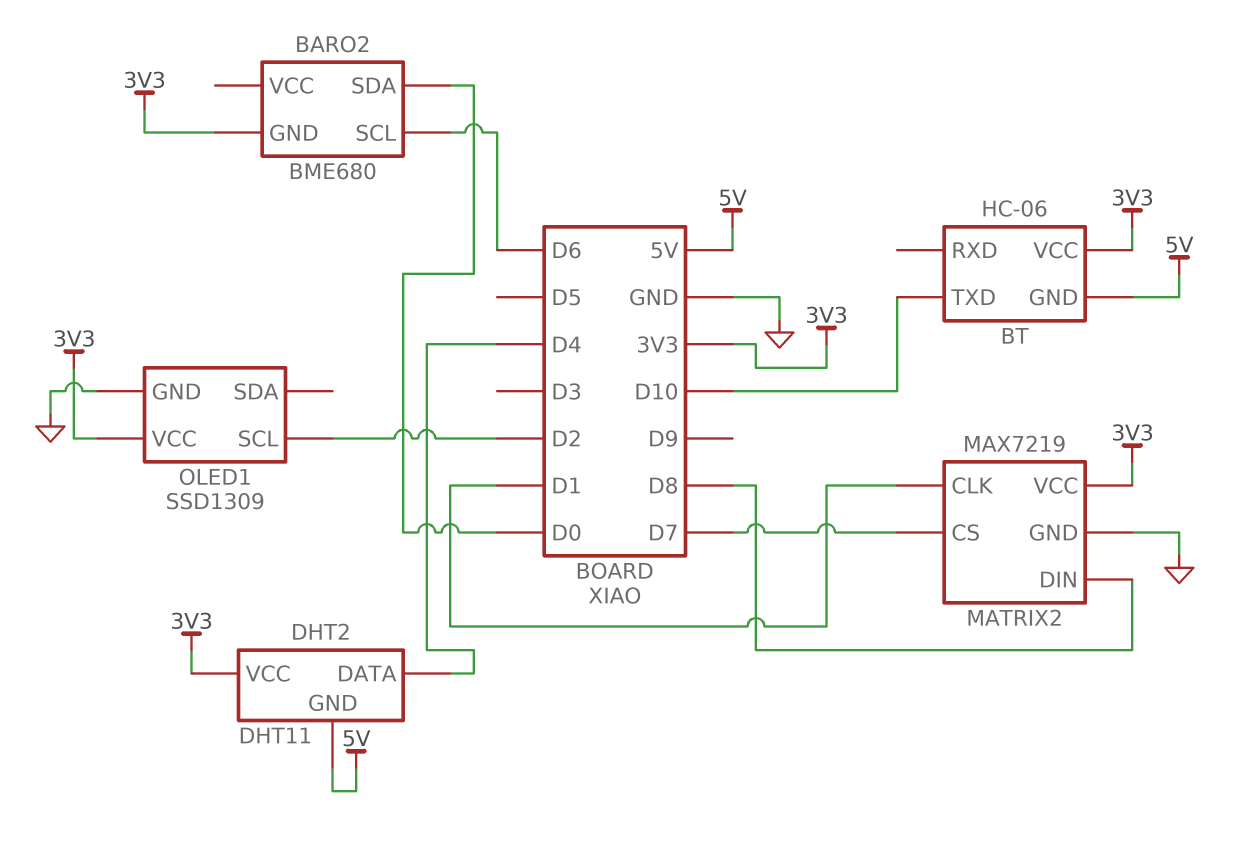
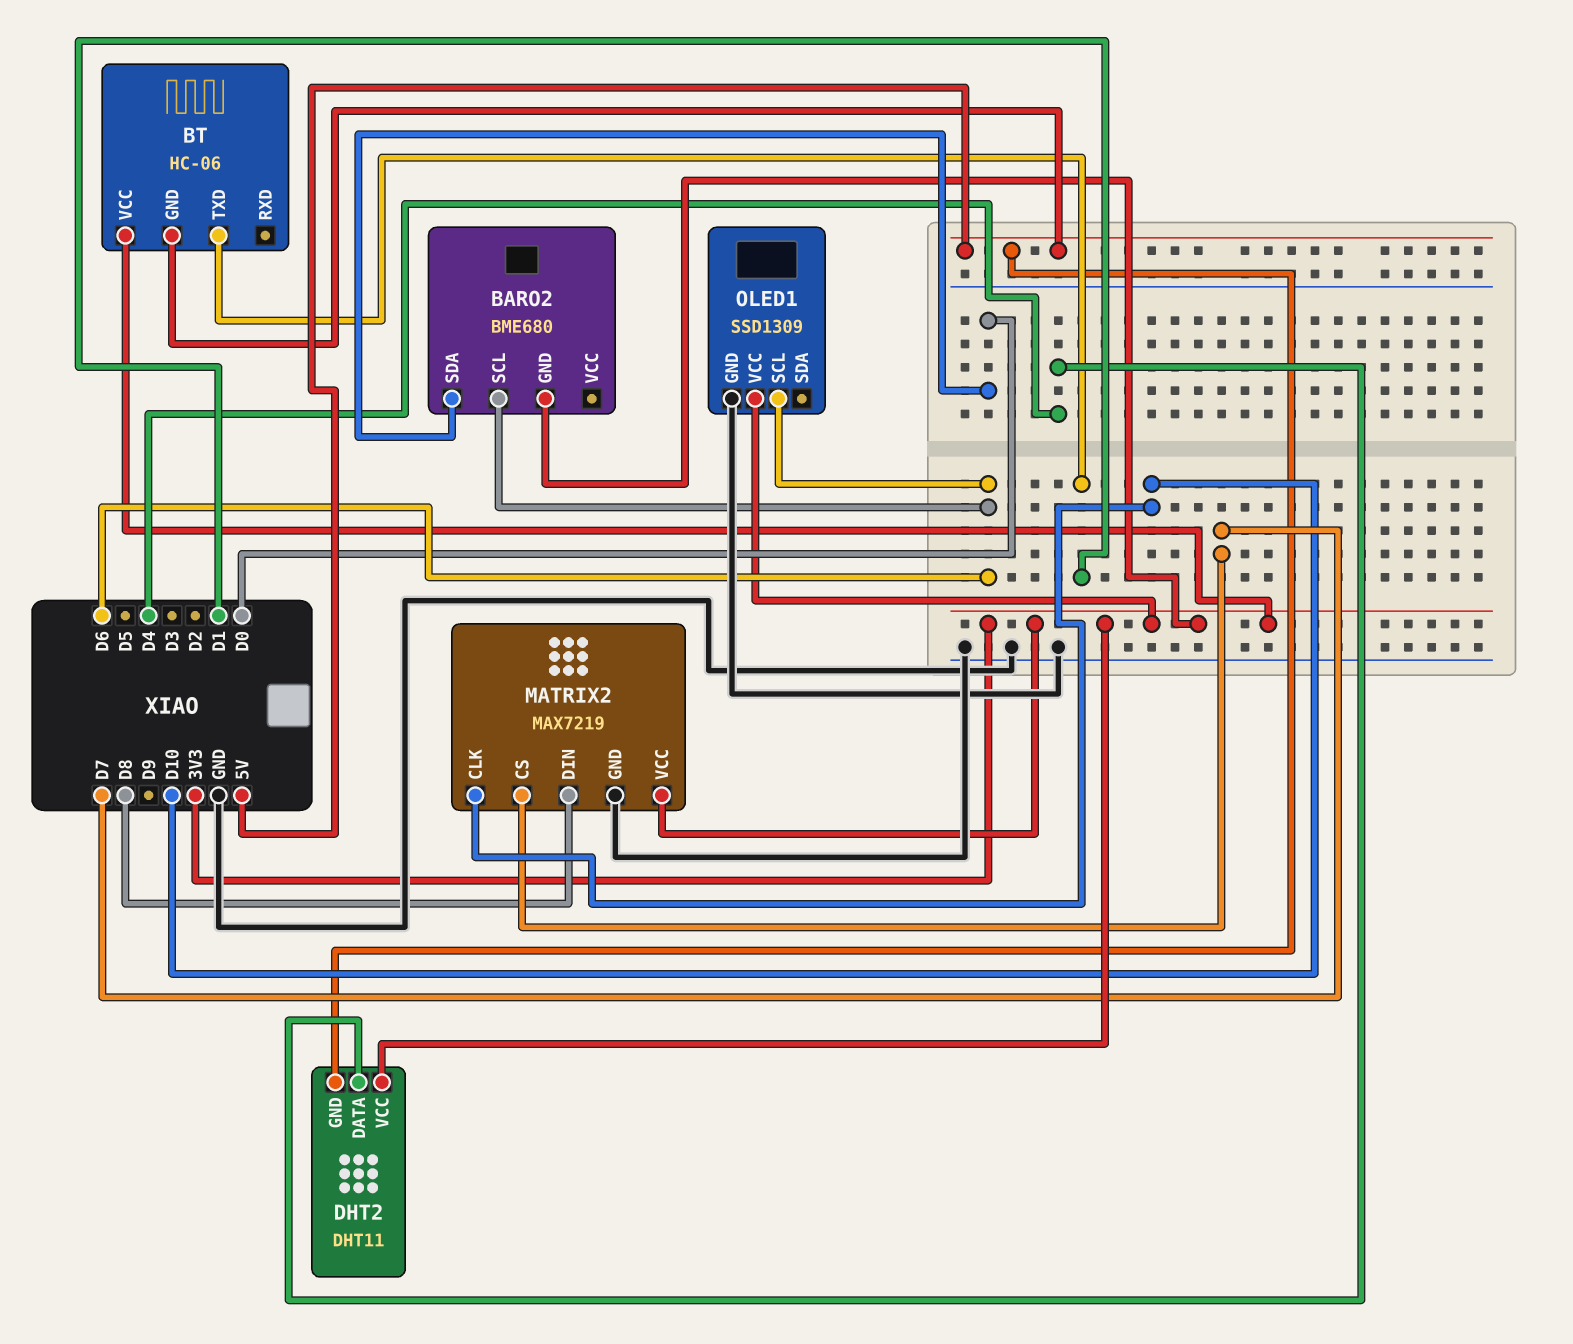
BT pin TXD: D10 -> D1
MATRIX2 pin CLK: D1 -> D10
OLED1 pin SCL: D2 -> D6

